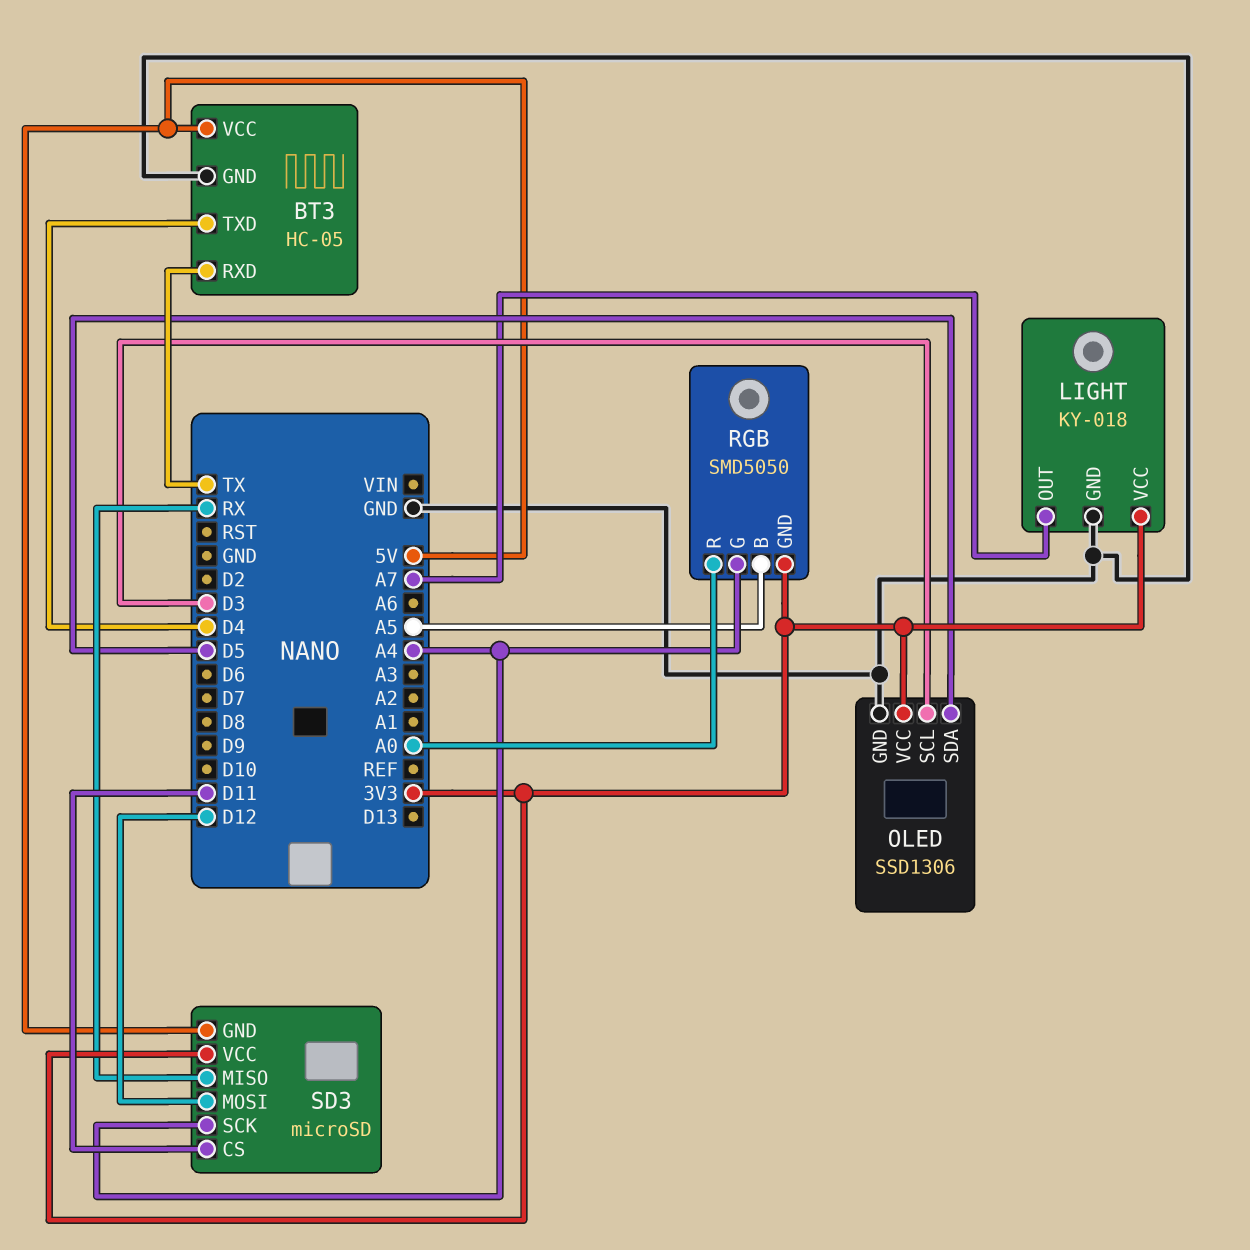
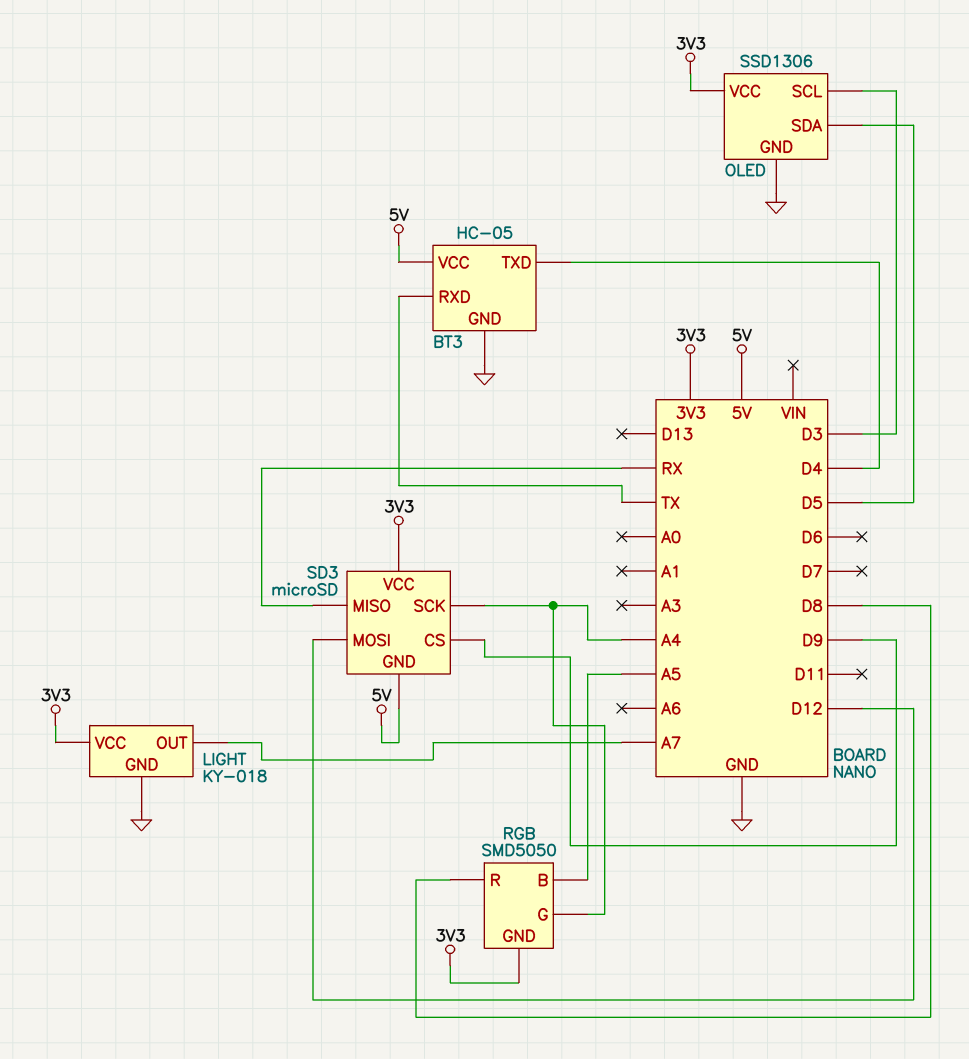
RGB pin R: A0 -> D8
SD3 pin CS: D11 -> D9

